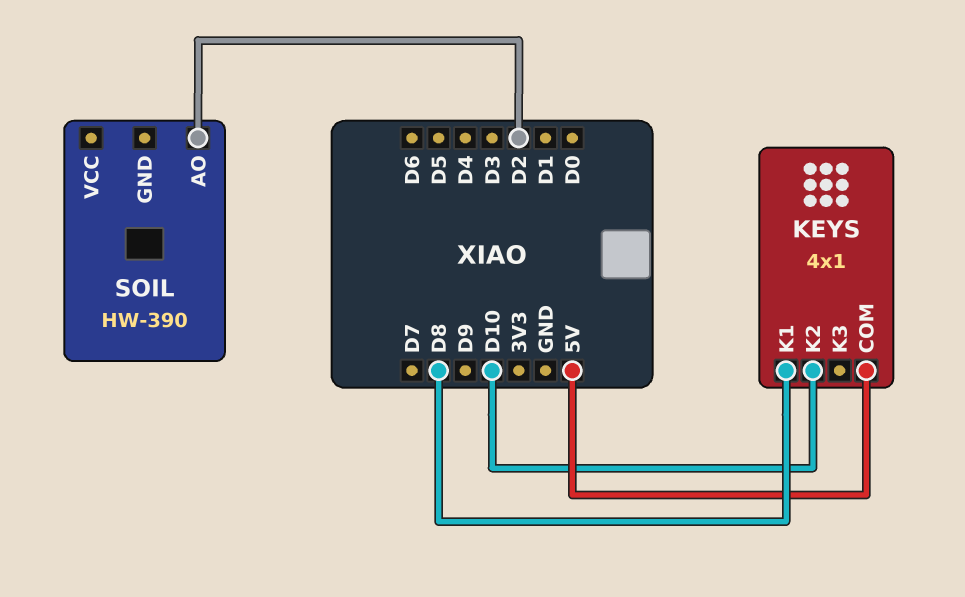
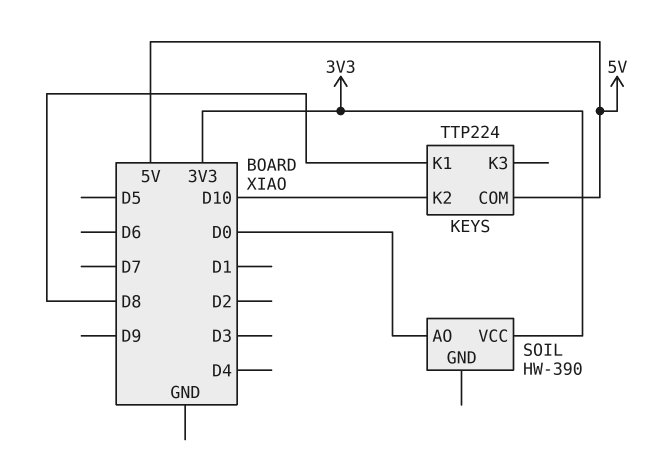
KEYS: 4x1 -> TTP224
SOIL pin AO: D2 -> D0
SOIL pin VCC: none -> 3V3

